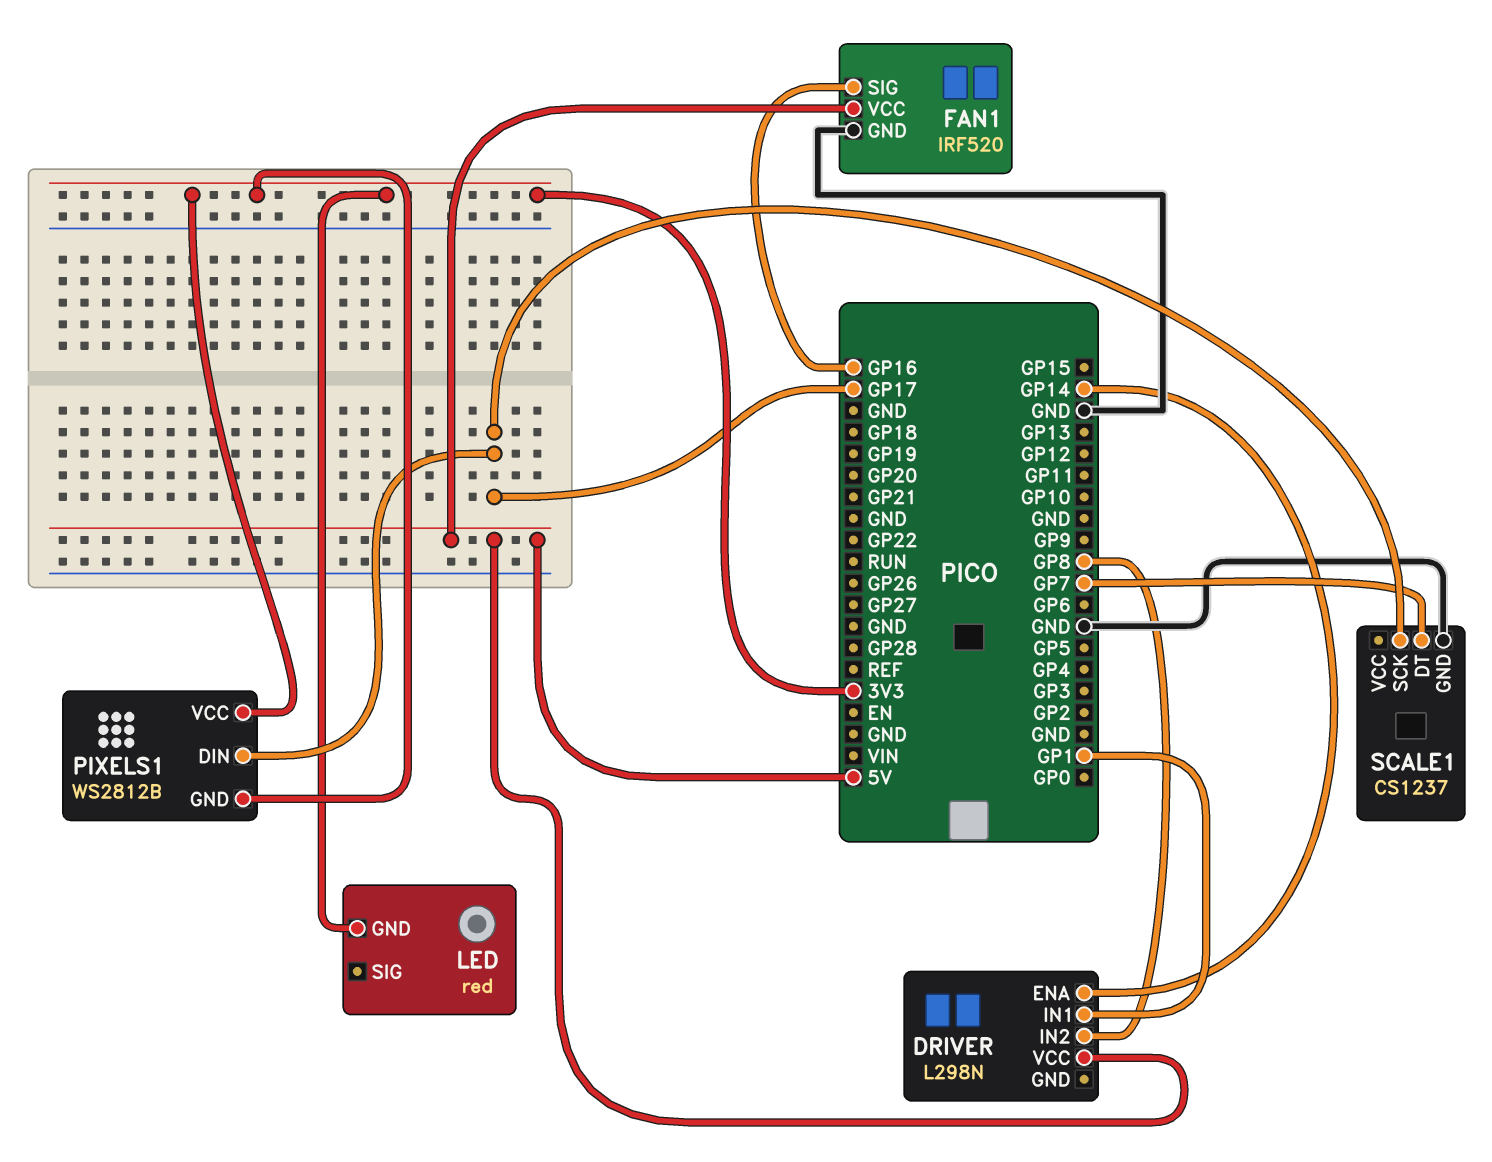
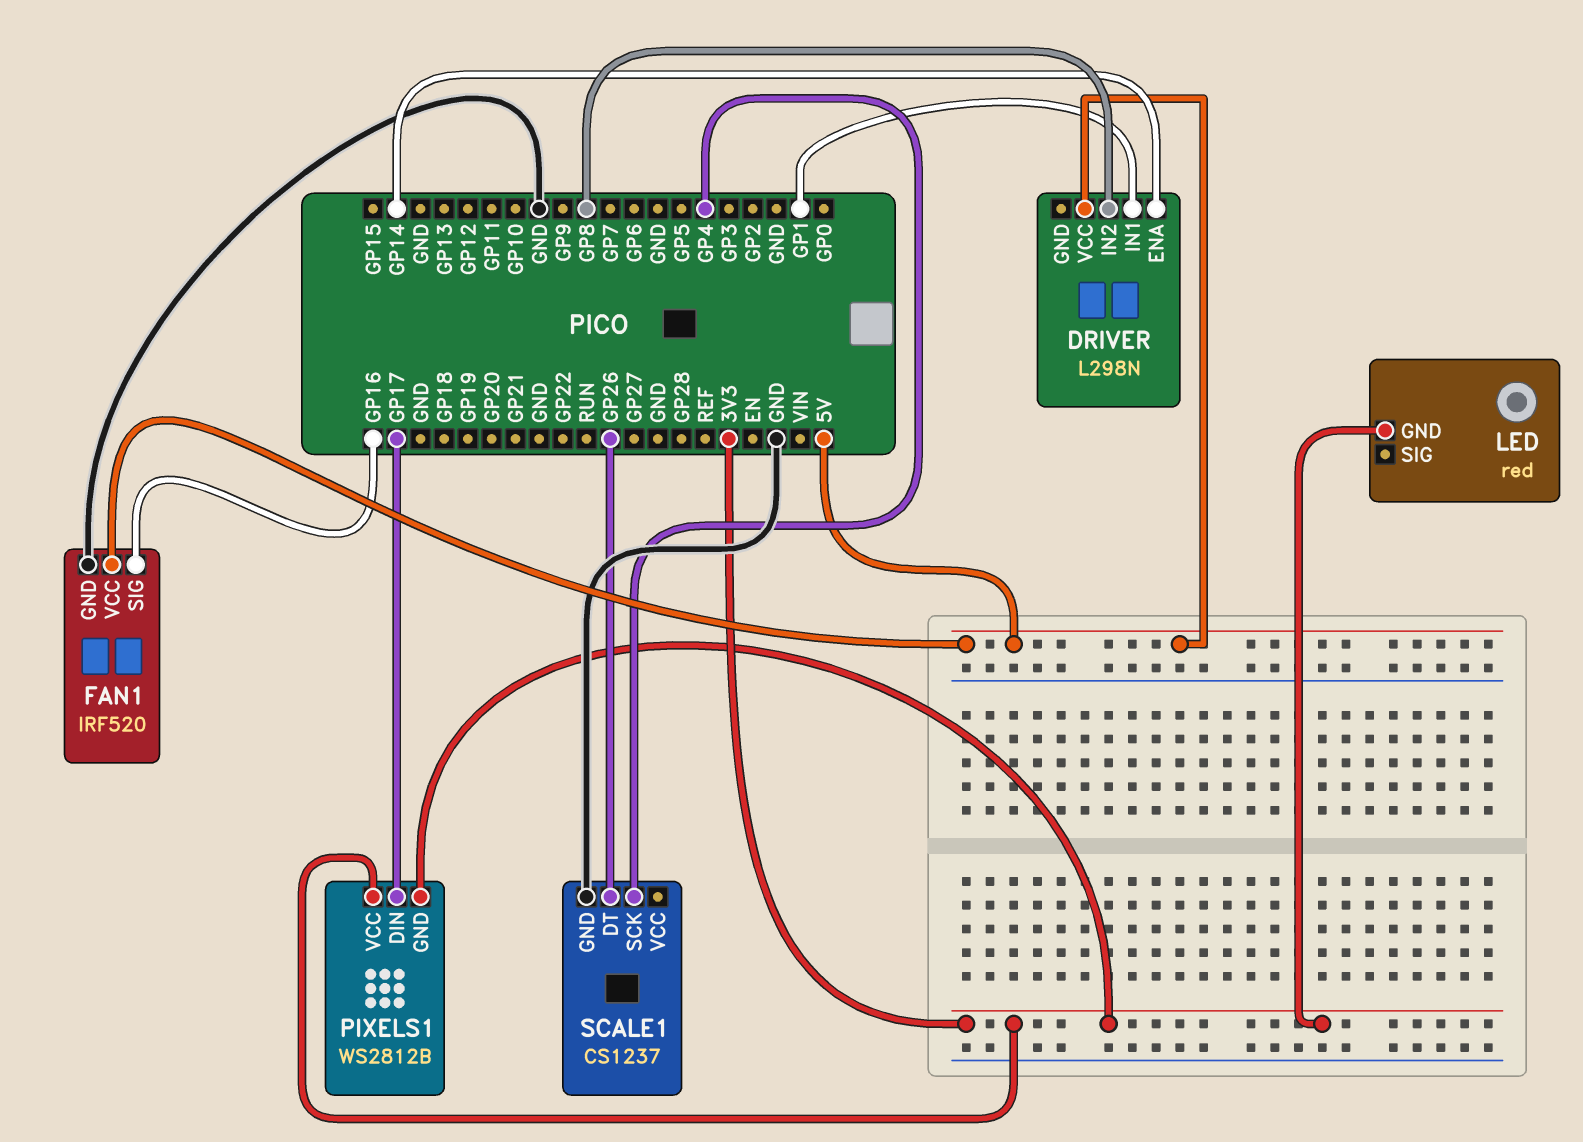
SCALE1 pin DT: GP7 -> GP26
SCALE1 pin SCK: GP17 -> GP4

